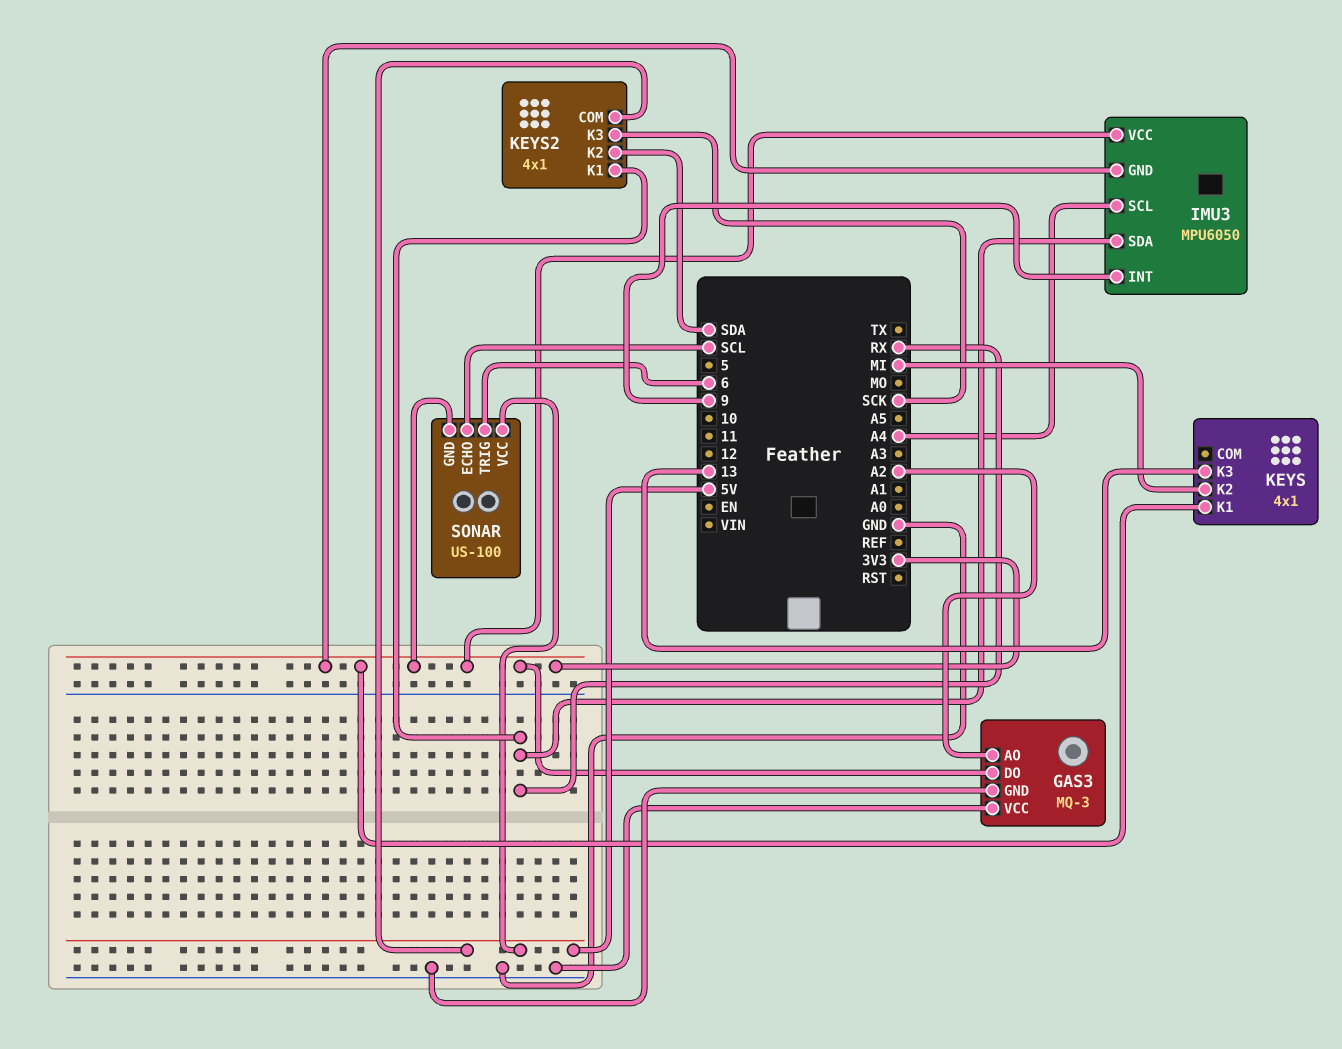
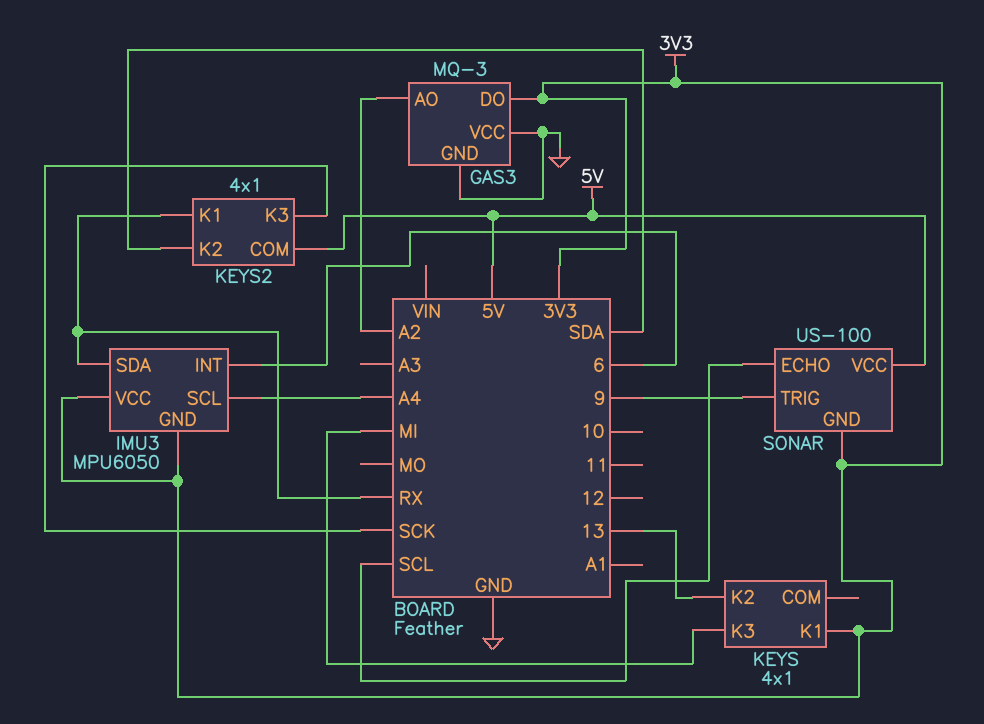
IMU3 pin INT: 9 -> 6
KEYS pin K2: MI -> 13
KEYS pin K3: 13 -> MI
SONAR pin TRIG: 6 -> 9

